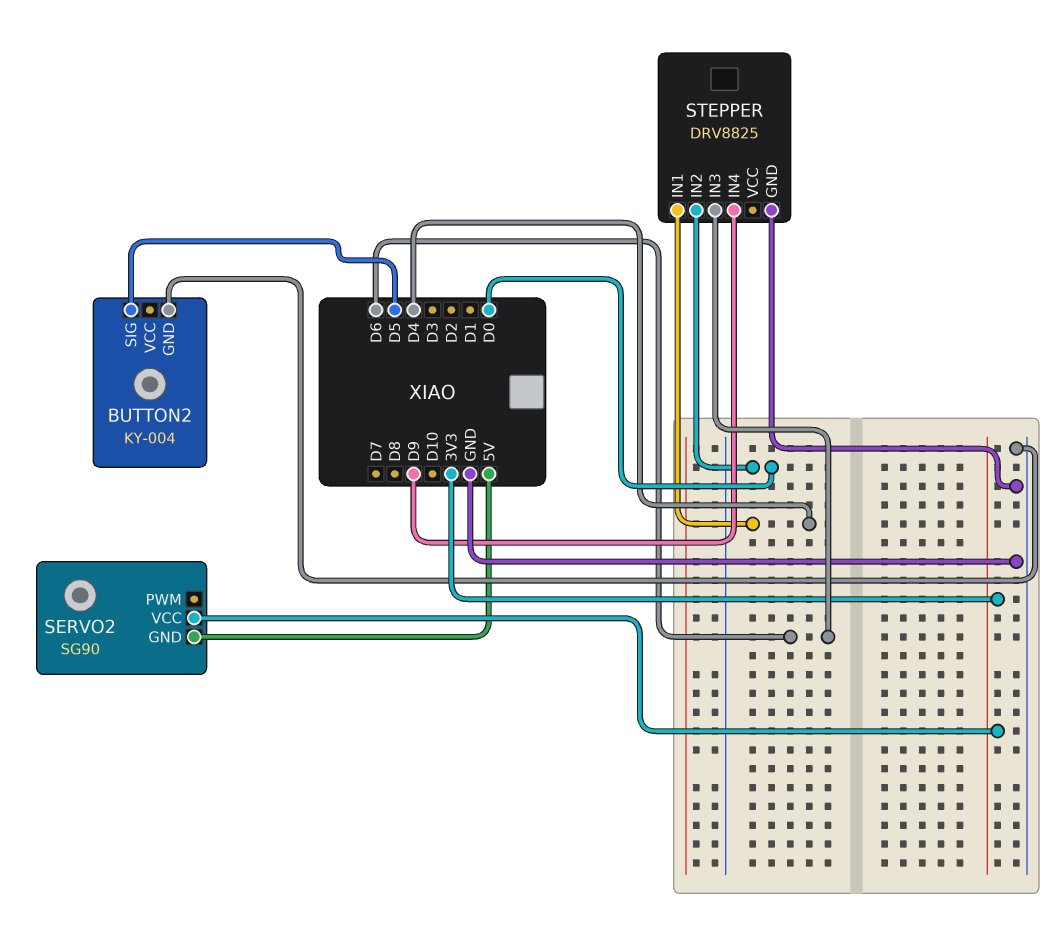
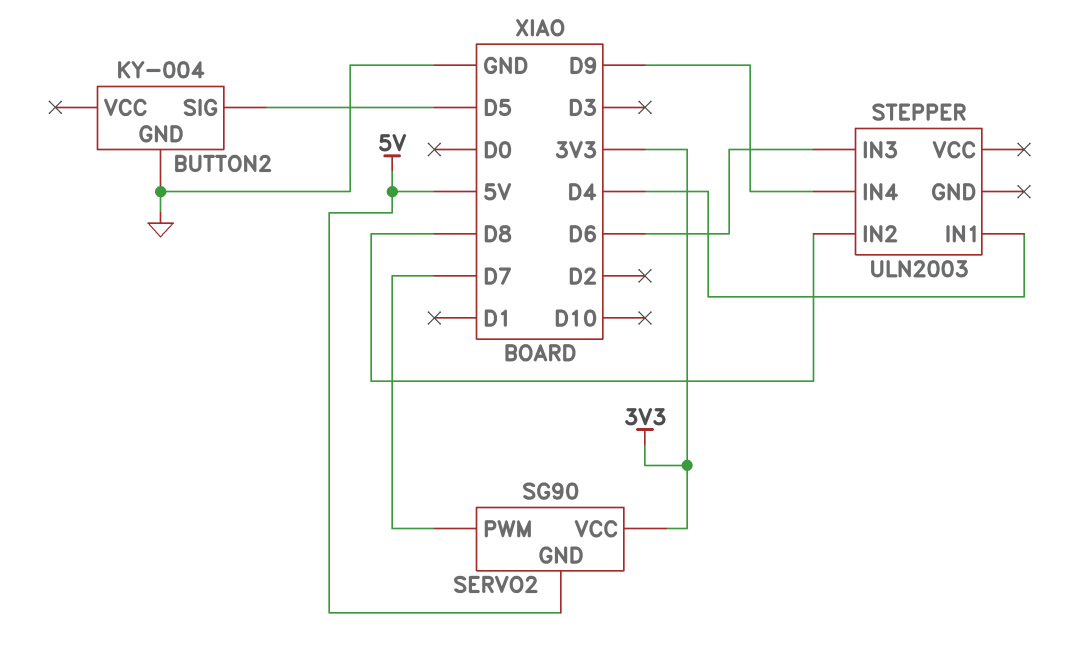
SERVO2 pin PWM: none -> D7
STEPPER: DRV8825 -> ULN2003
STEPPER pin GND: GND -> none
STEPPER pin IN2: D0 -> D8

